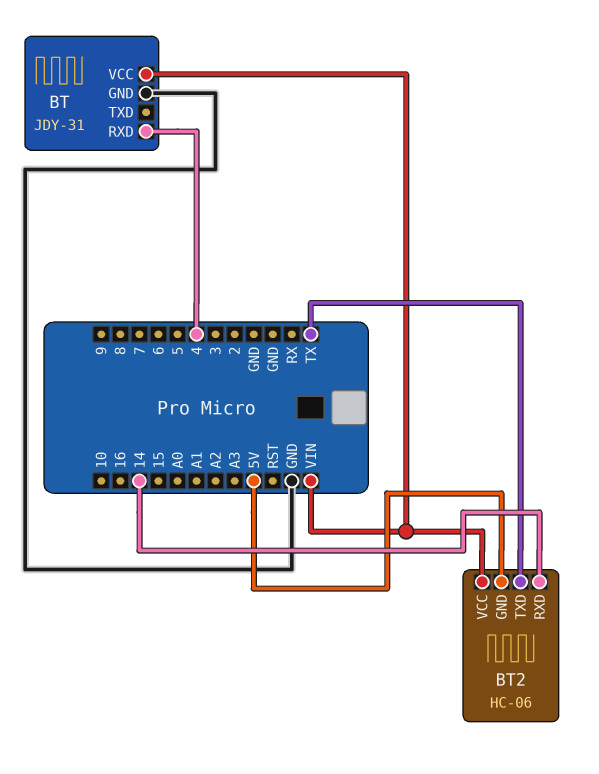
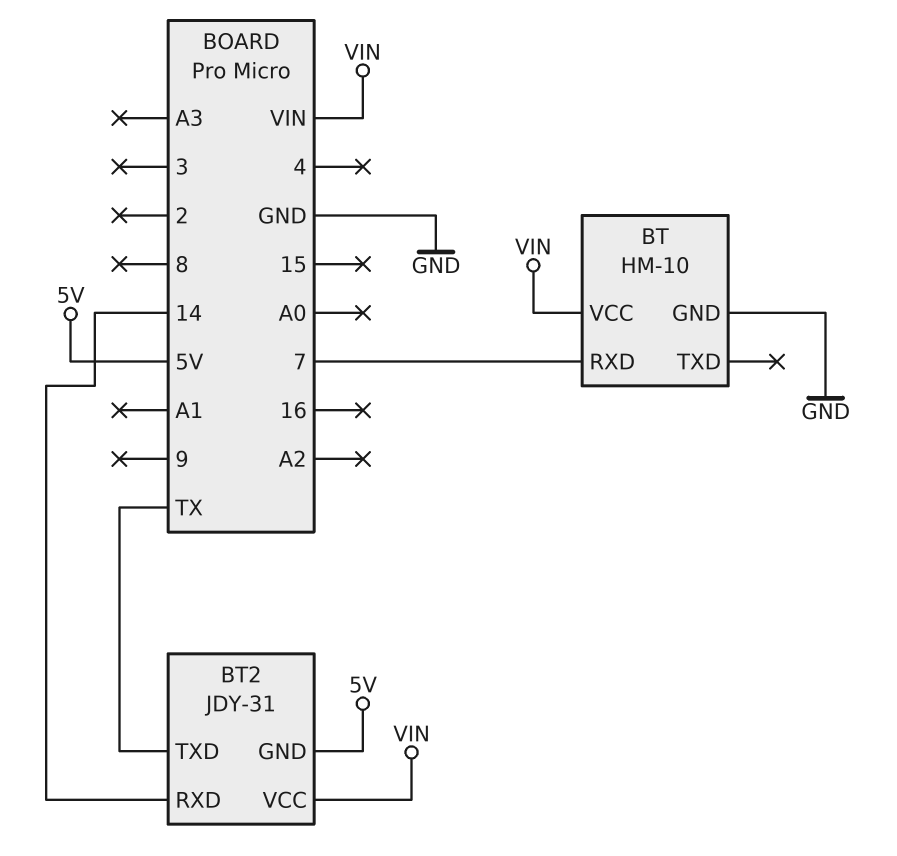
BT: JDY-31 -> HM-10
BT pin RXD: 4 -> 7
BT2: HC-06 -> JDY-31

